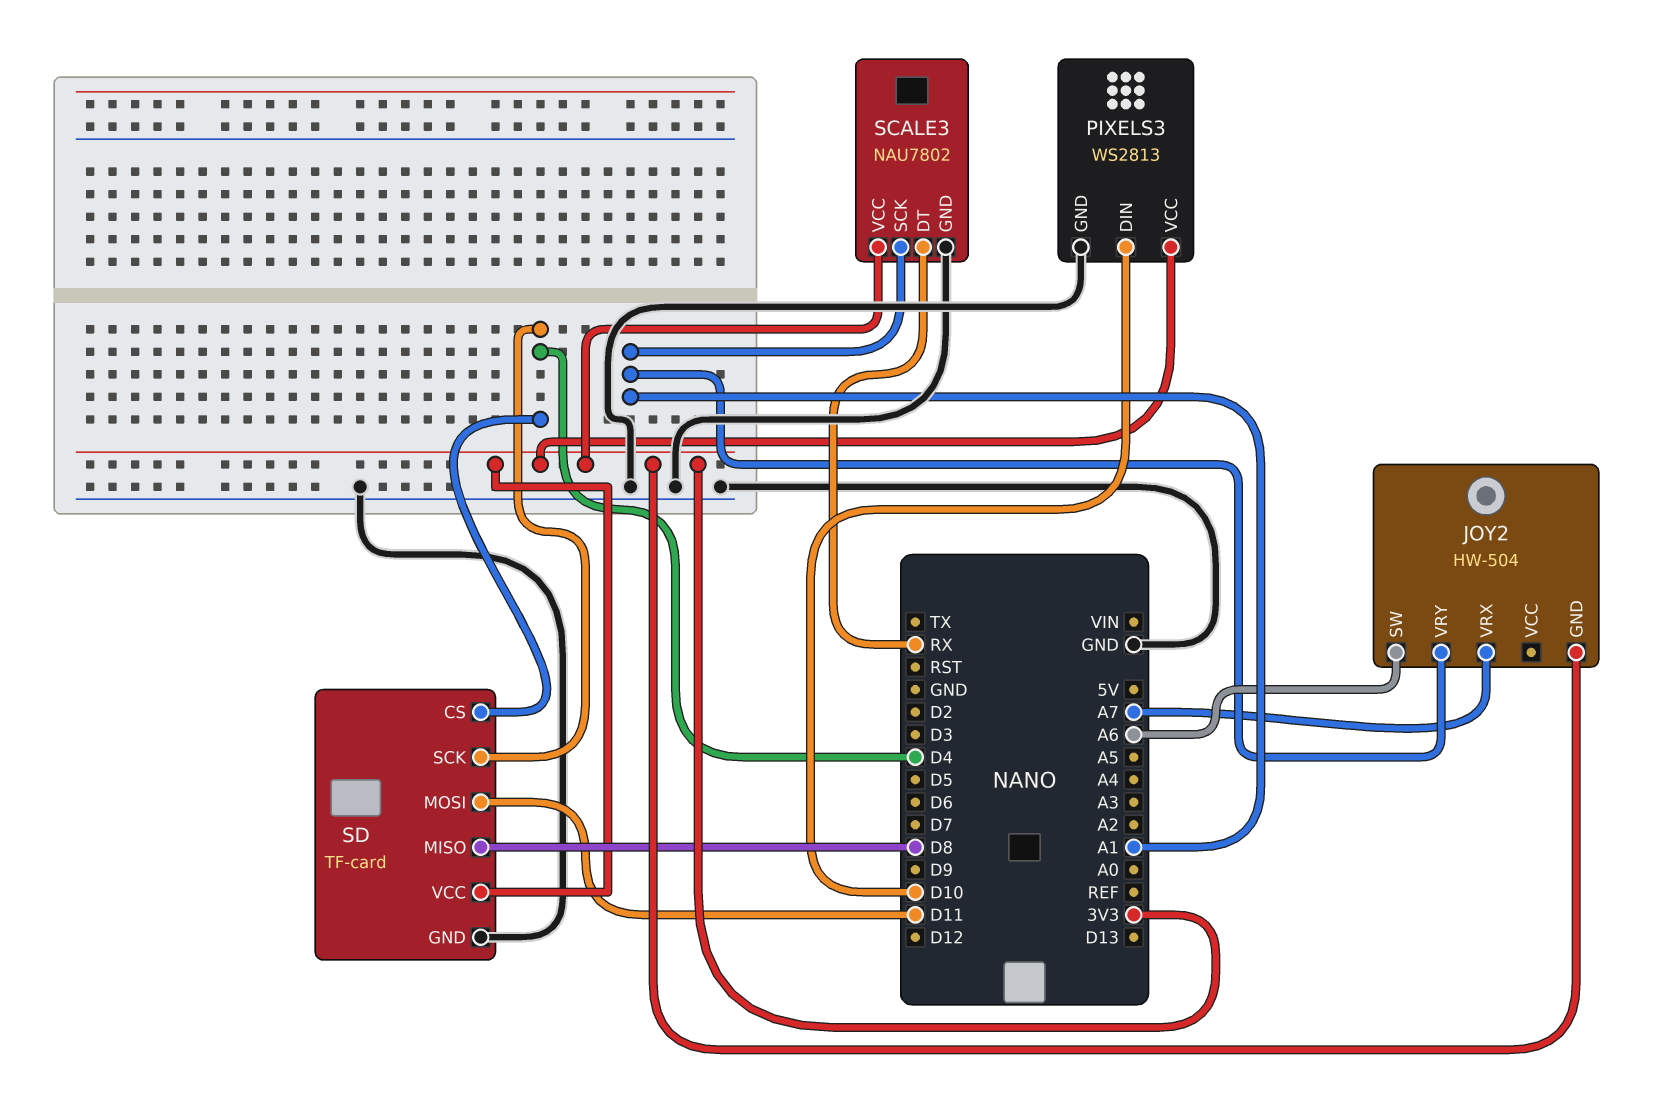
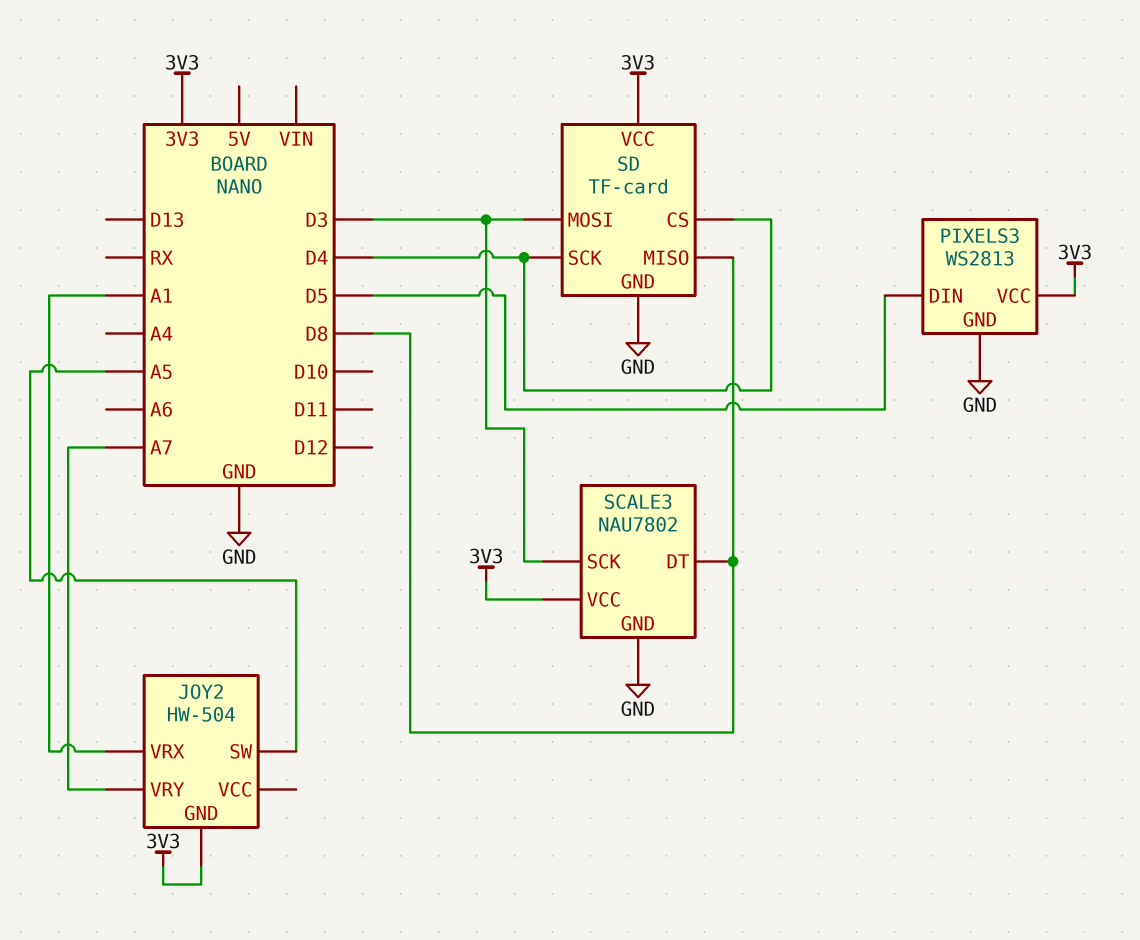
JOY2 pin SW: A6 -> A5
JOY2 pin VRX: A7 -> A1
JOY2 pin VRY: A1 -> A7
PIXELS3 pin DIN: D10 -> D5
SCALE3 pin DT: RX -> D8
SCALE3 pin SCK: A1 -> D3
SD pin MOSI: D11 -> D3

